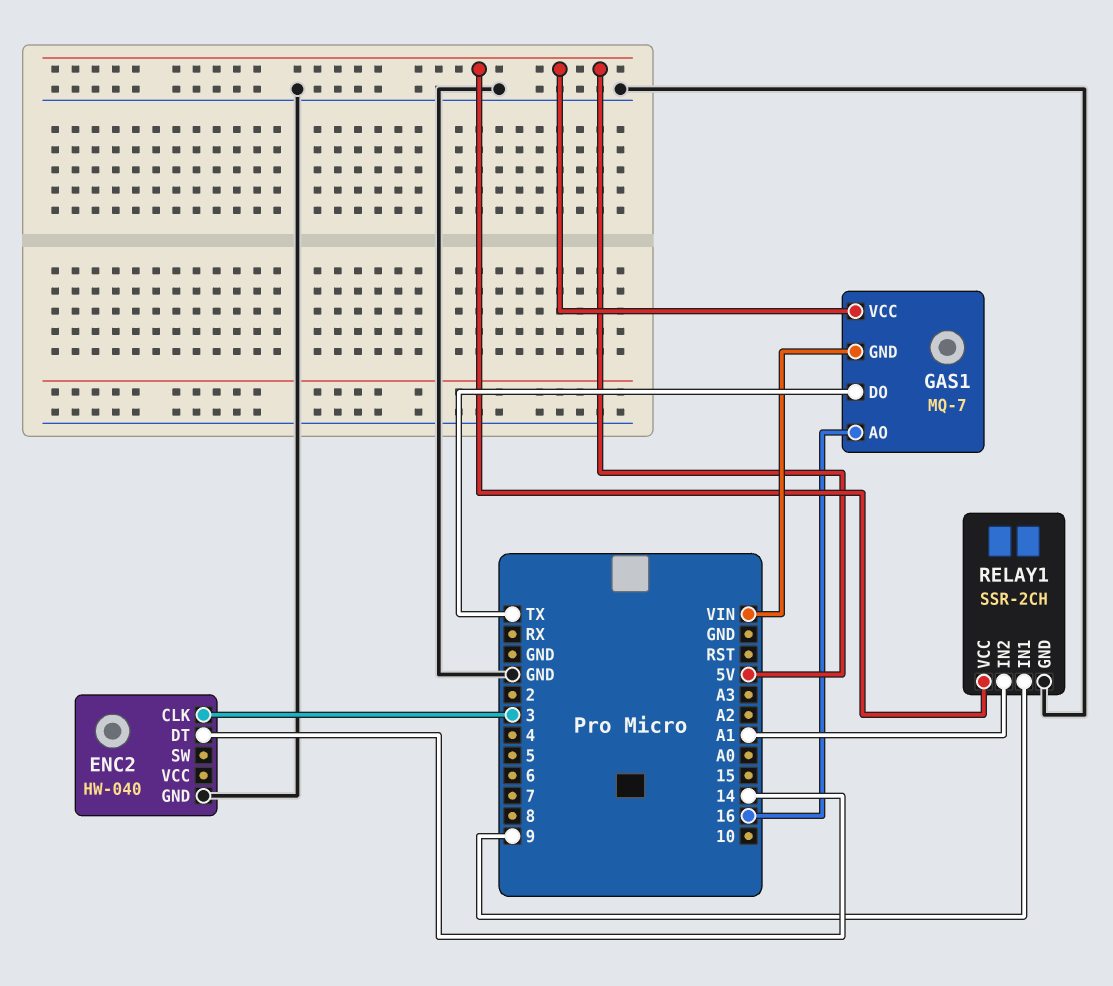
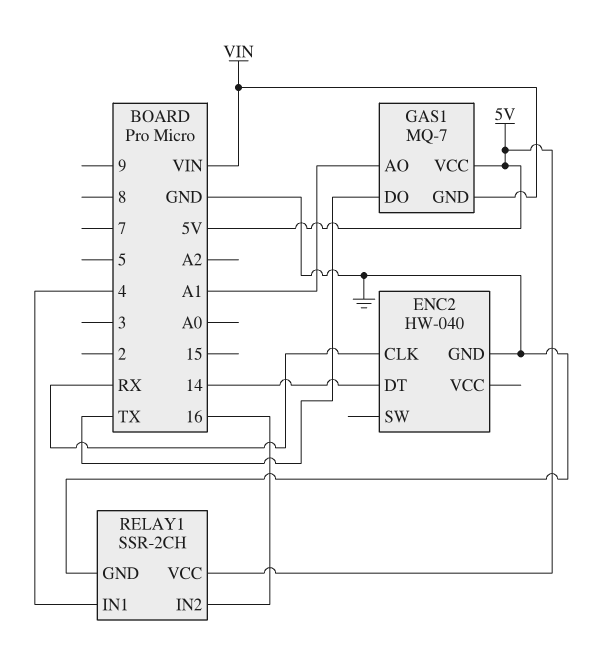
ENC2 pin CLK: 3 -> RX
GAS1 pin AO: 16 -> A1
RELAY1 pin IN1: 9 -> 4
RELAY1 pin IN2: A1 -> 16

